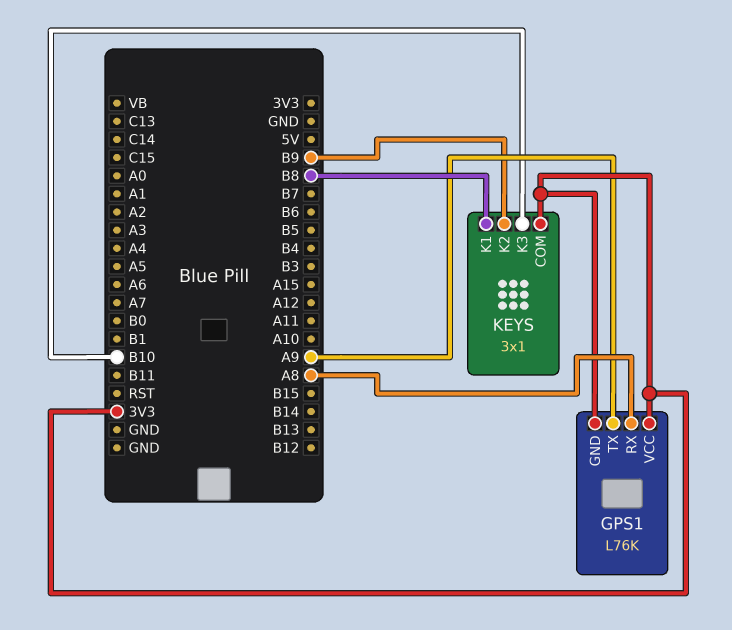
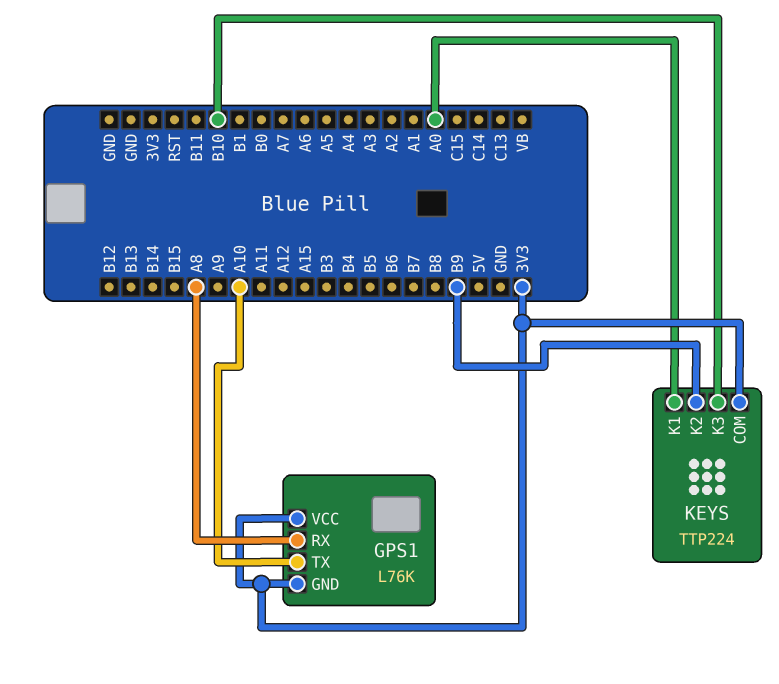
GPS1 pin TX: A9 -> A10
KEYS: 3x1 -> TTP224
KEYS pin K1: B8 -> A0

